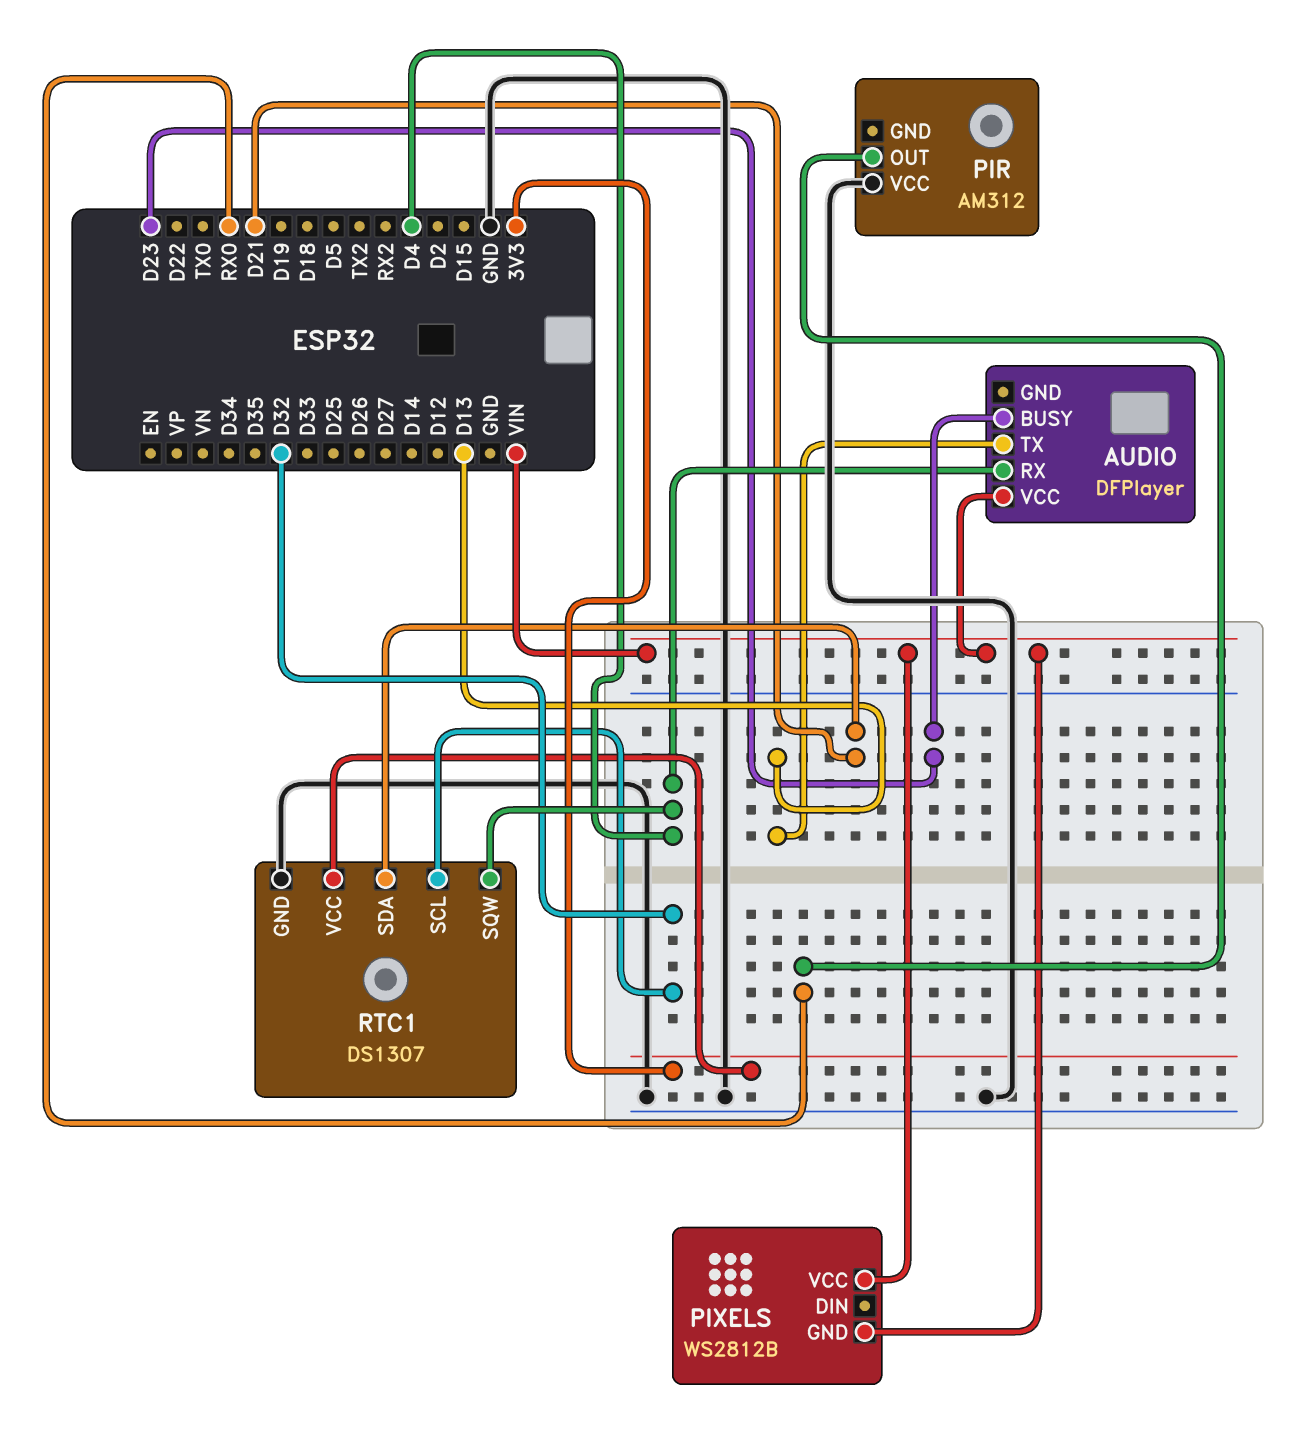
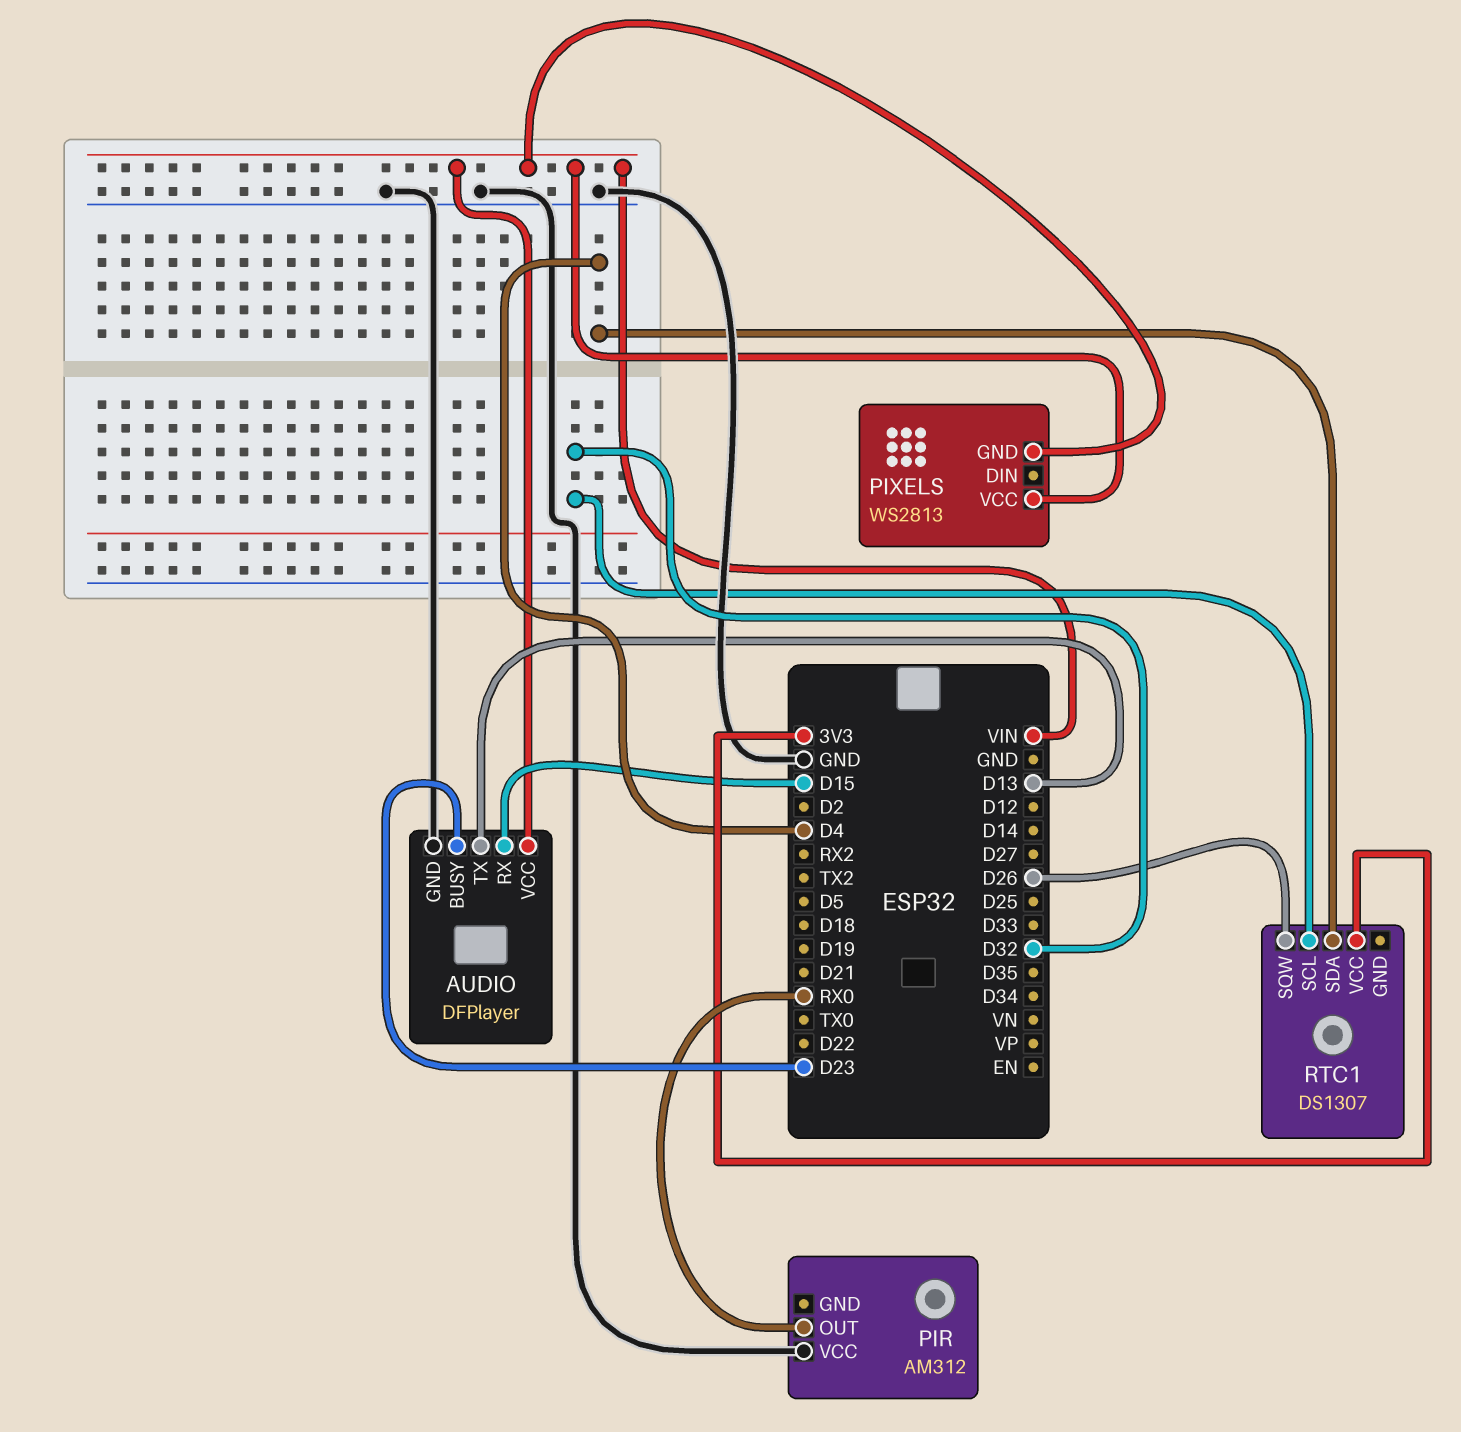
AUDIO pin GND: none -> GND
AUDIO pin RX: D4 -> D15
PIXELS: WS2812B -> WS2813
RTC1 pin GND: GND -> none
RTC1 pin SDA: D21 -> D4
RTC1 pin SQW: D4 -> D26

